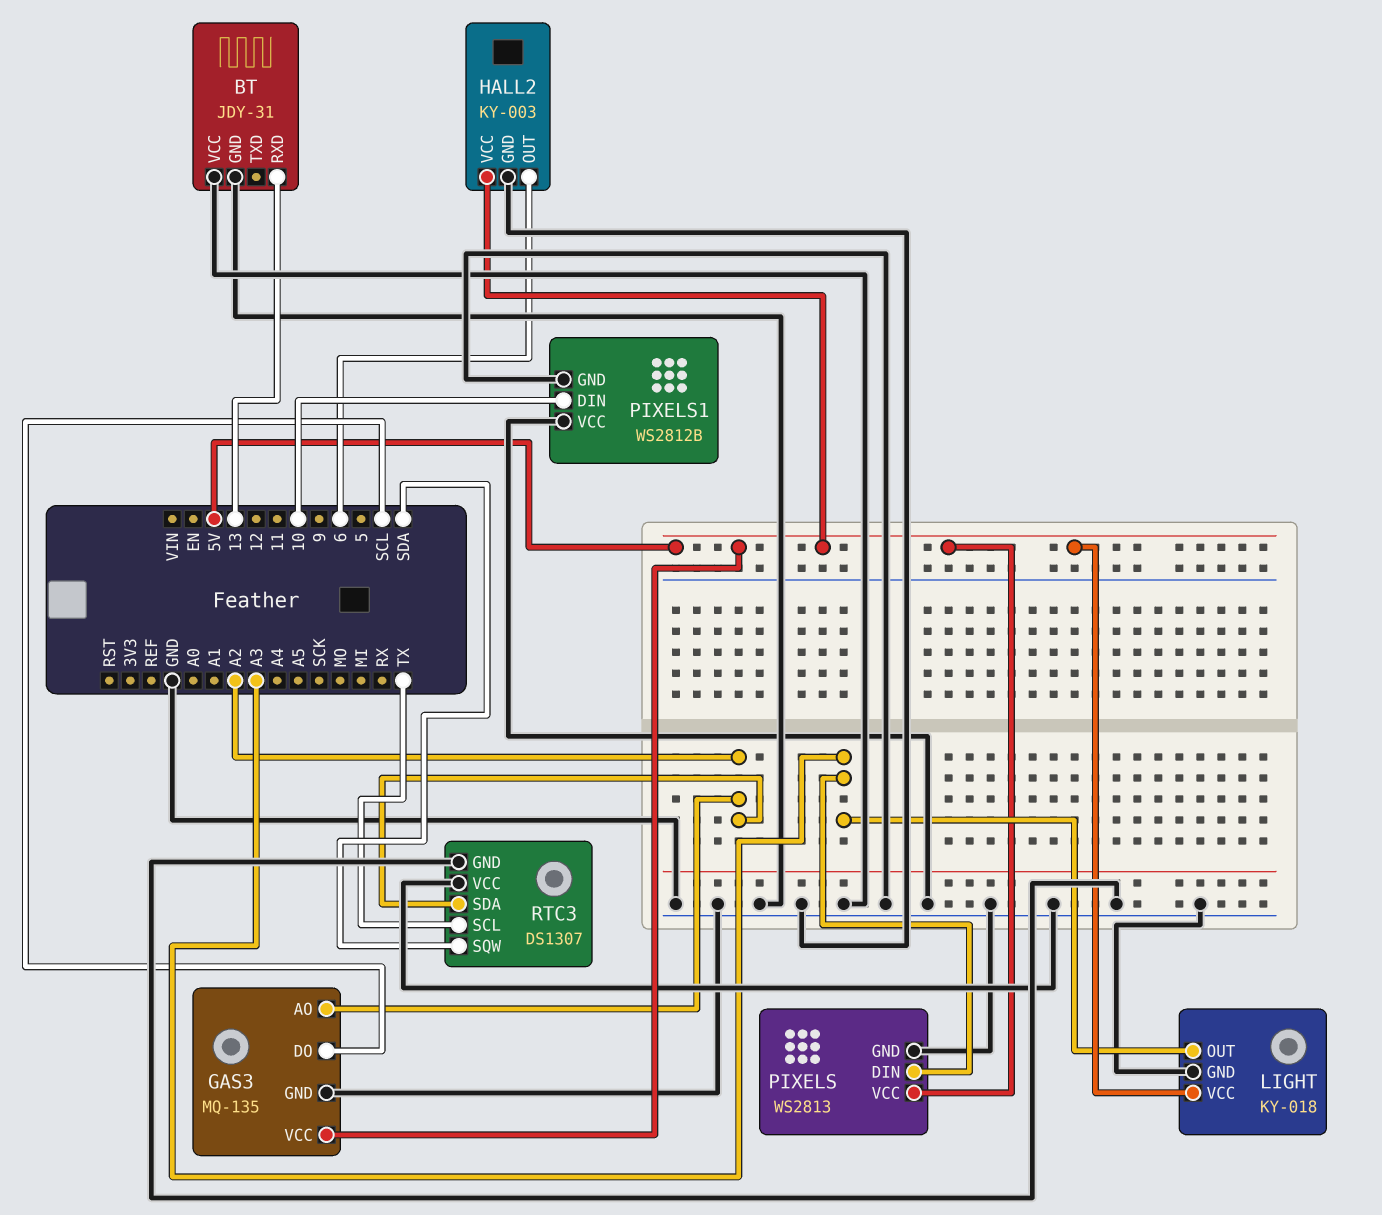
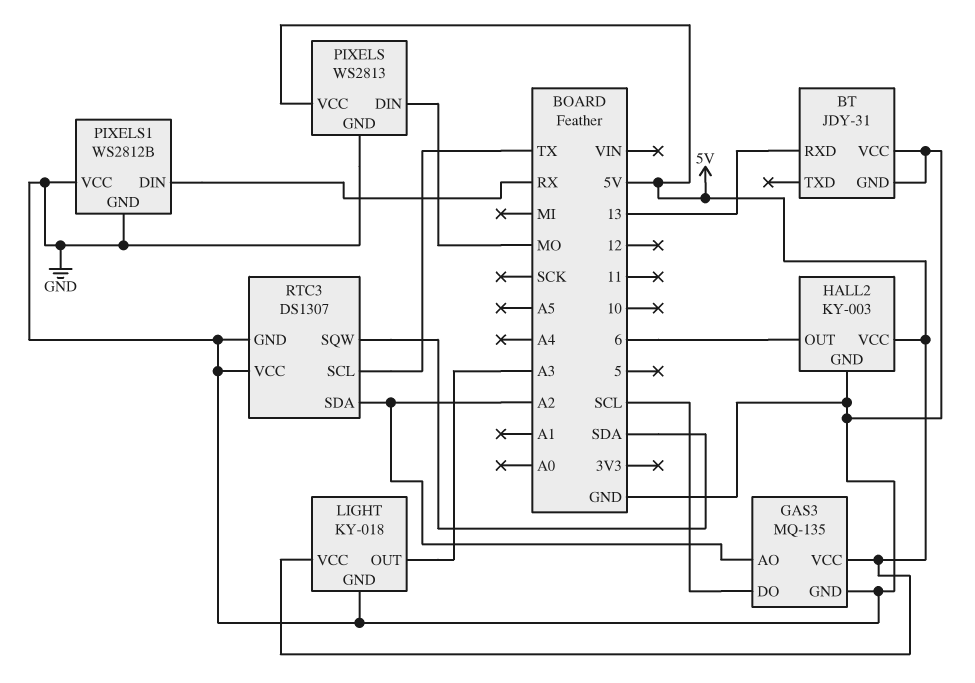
PIXELS pin DIN: A3 -> MO
PIXELS1 pin DIN: 10 -> RX

